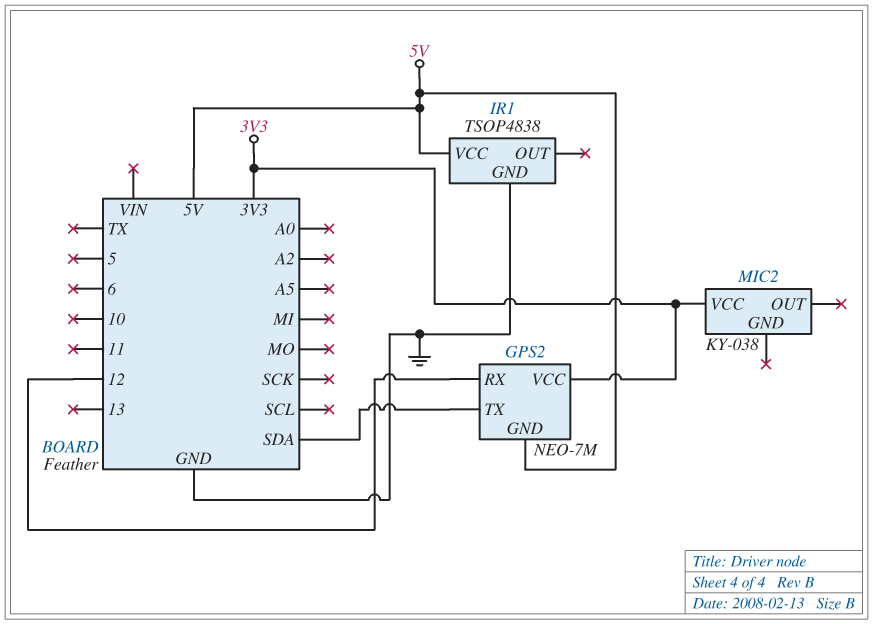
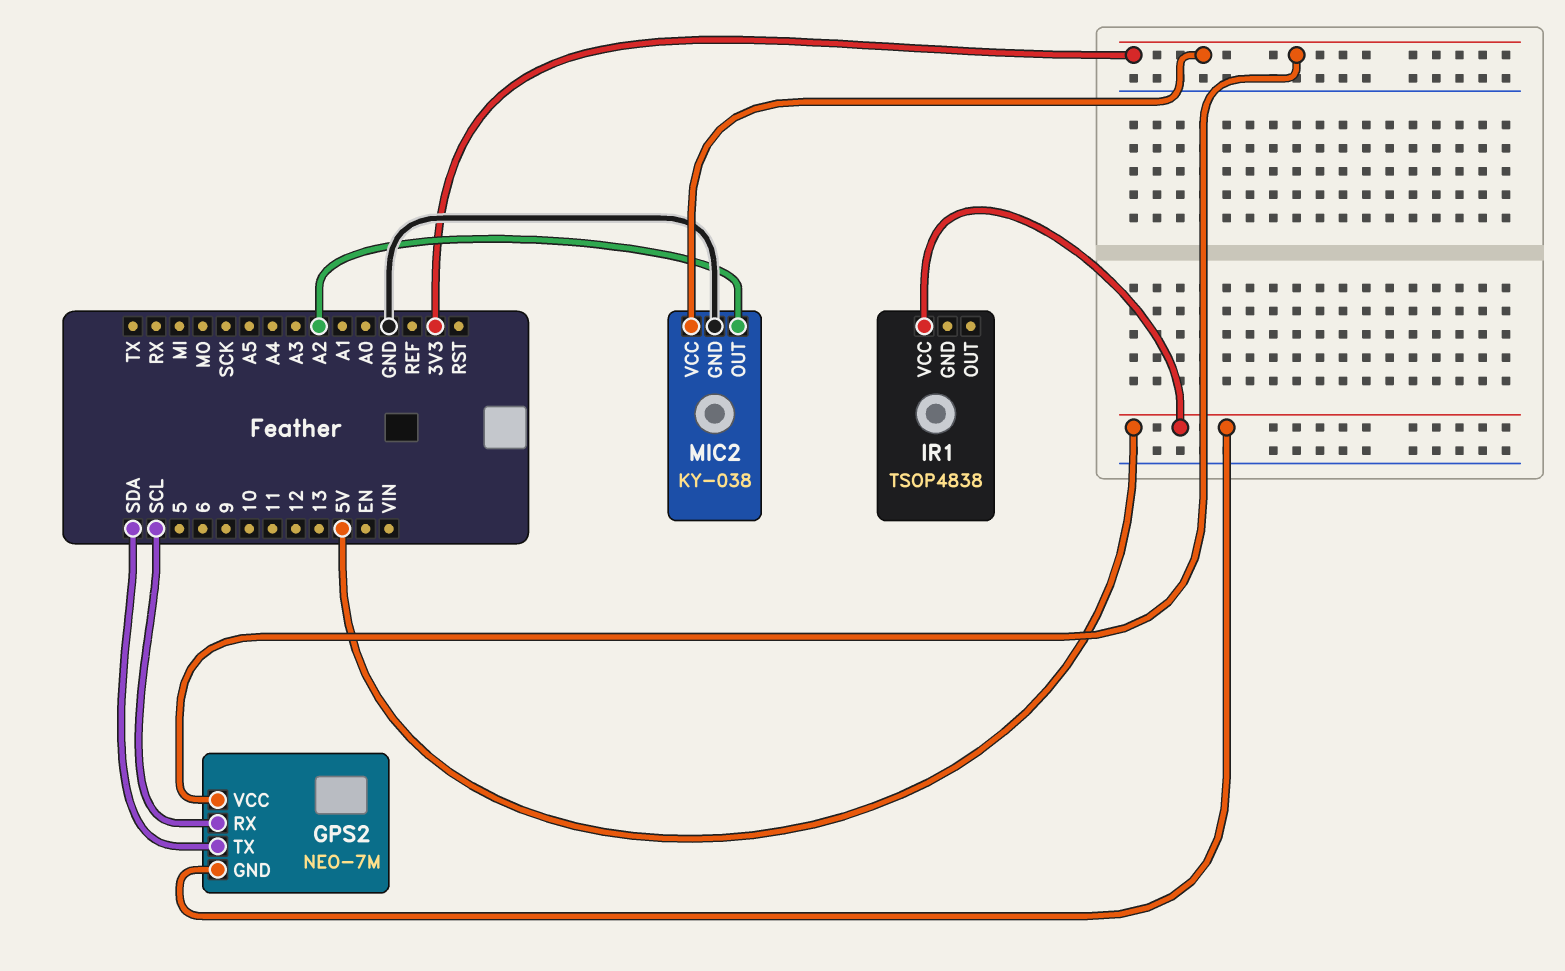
GPS2 pin RX: 12 -> SCL
IR1 pin GND: GND -> none
MIC2 pin GND: none -> GND
MIC2 pin OUT: none -> A2

